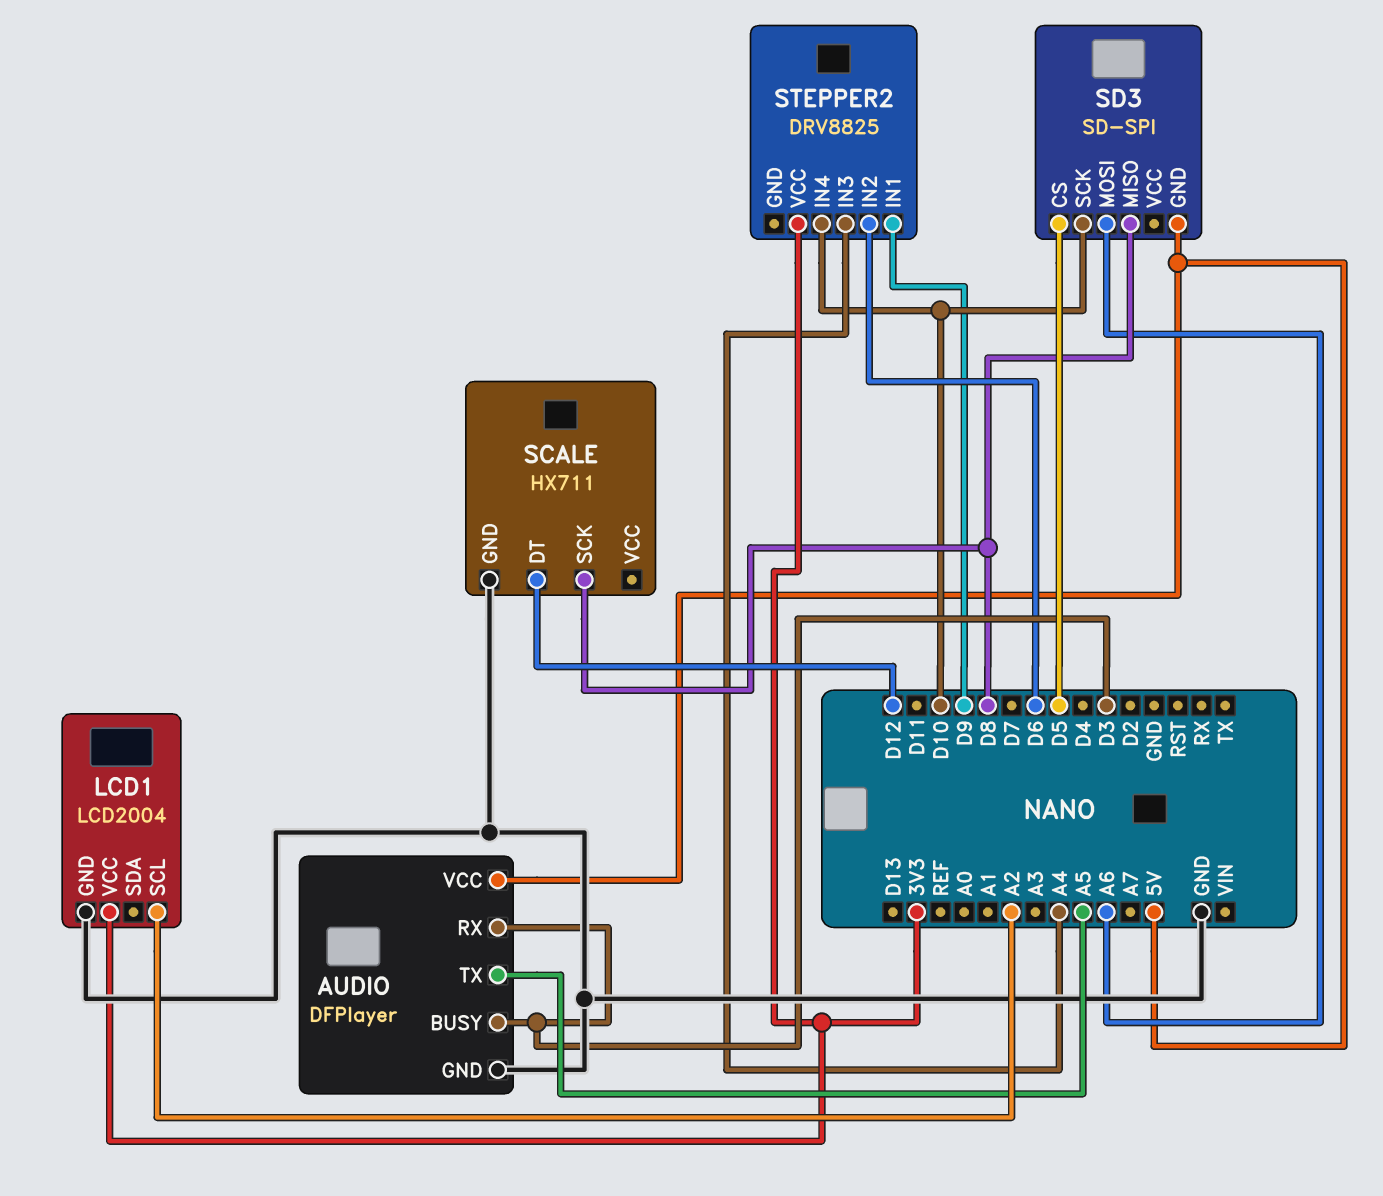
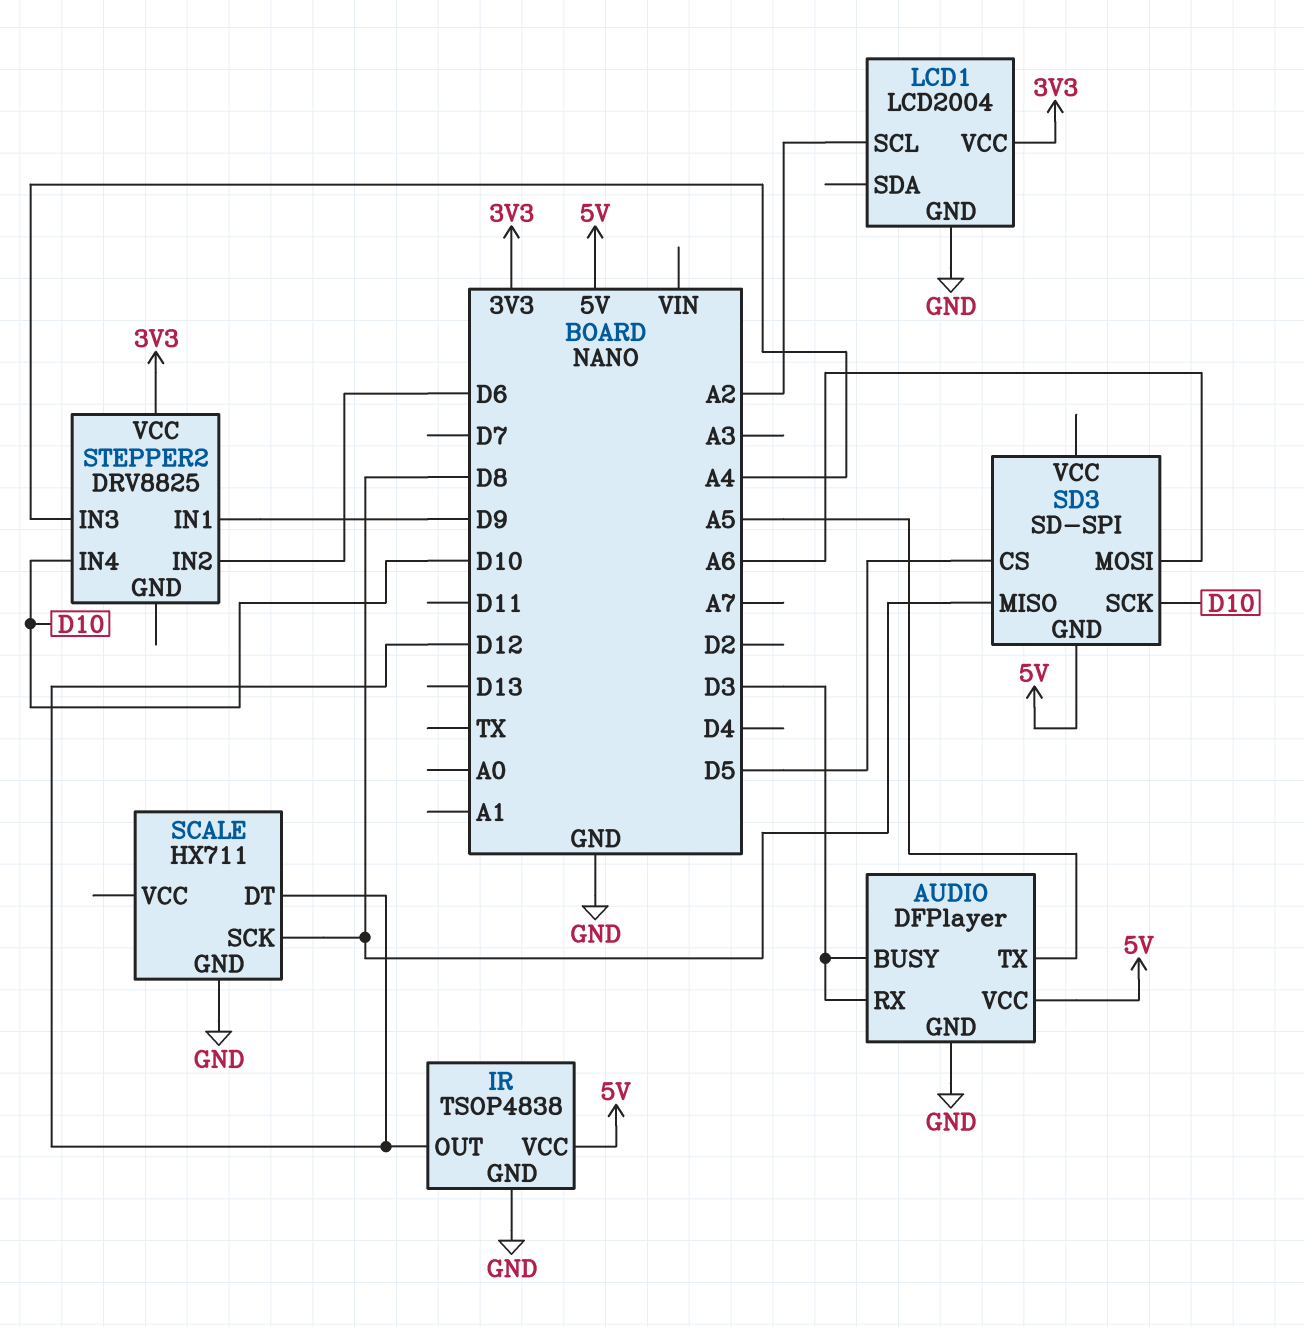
IR: none -> TSOP4838
IR pin GND: none -> GND
IR pin OUT: none -> D12
IR pin VCC: none -> 5V

